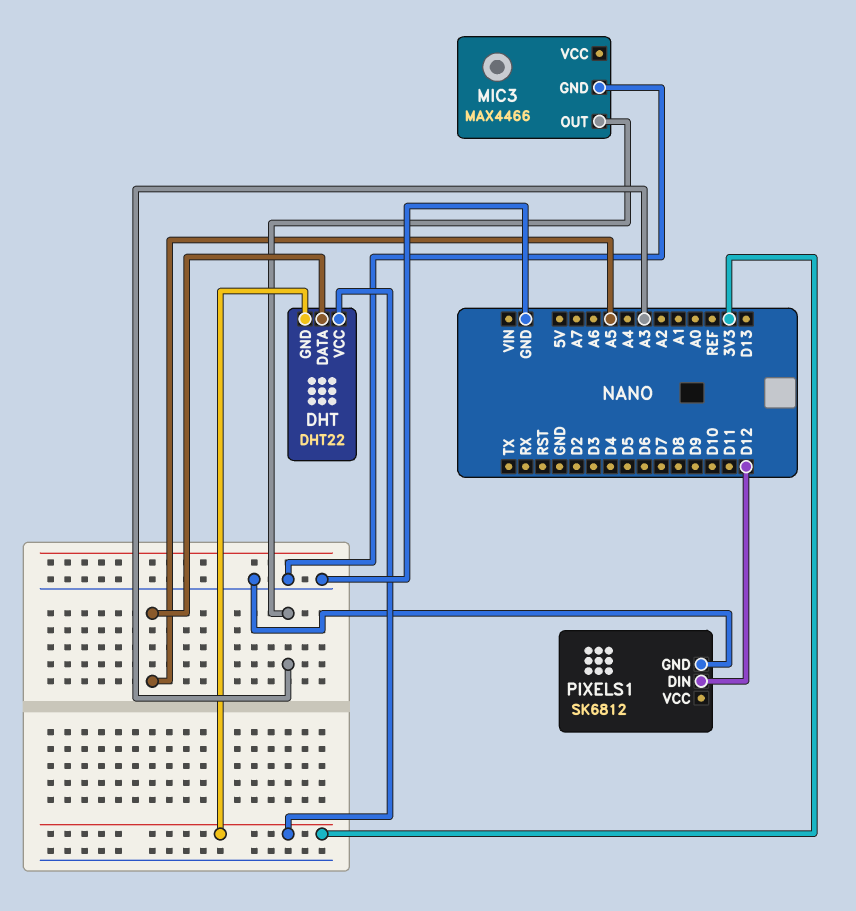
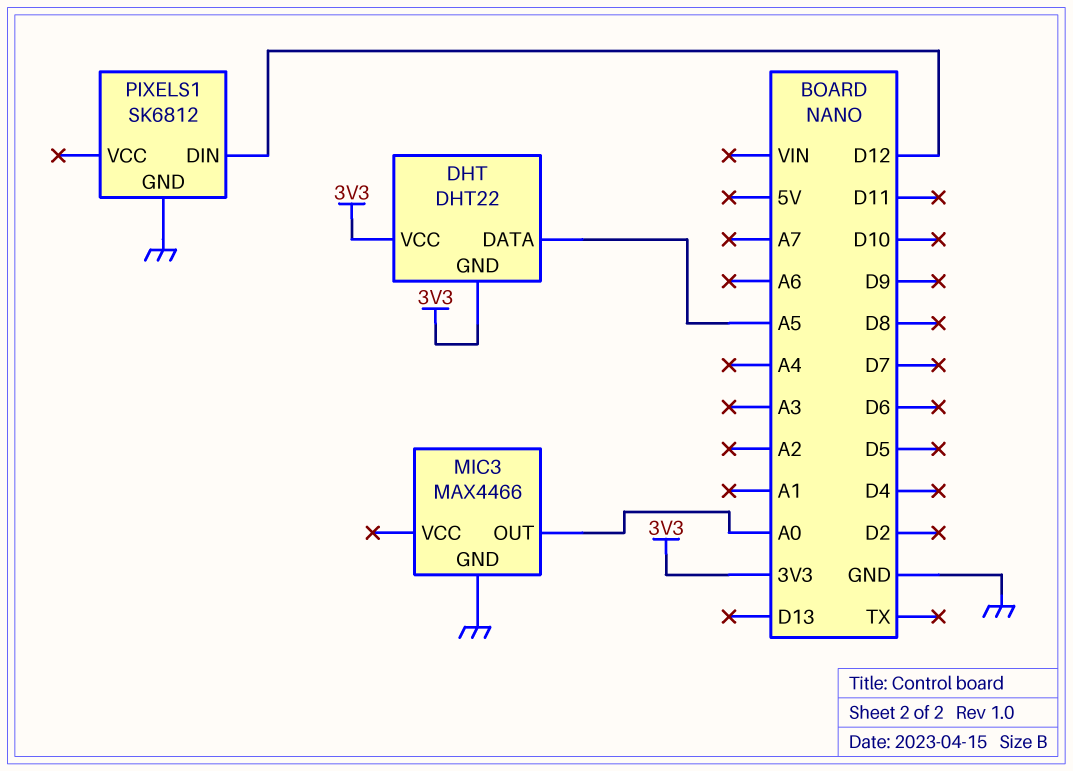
MIC3 pin OUT: A3 -> A0

